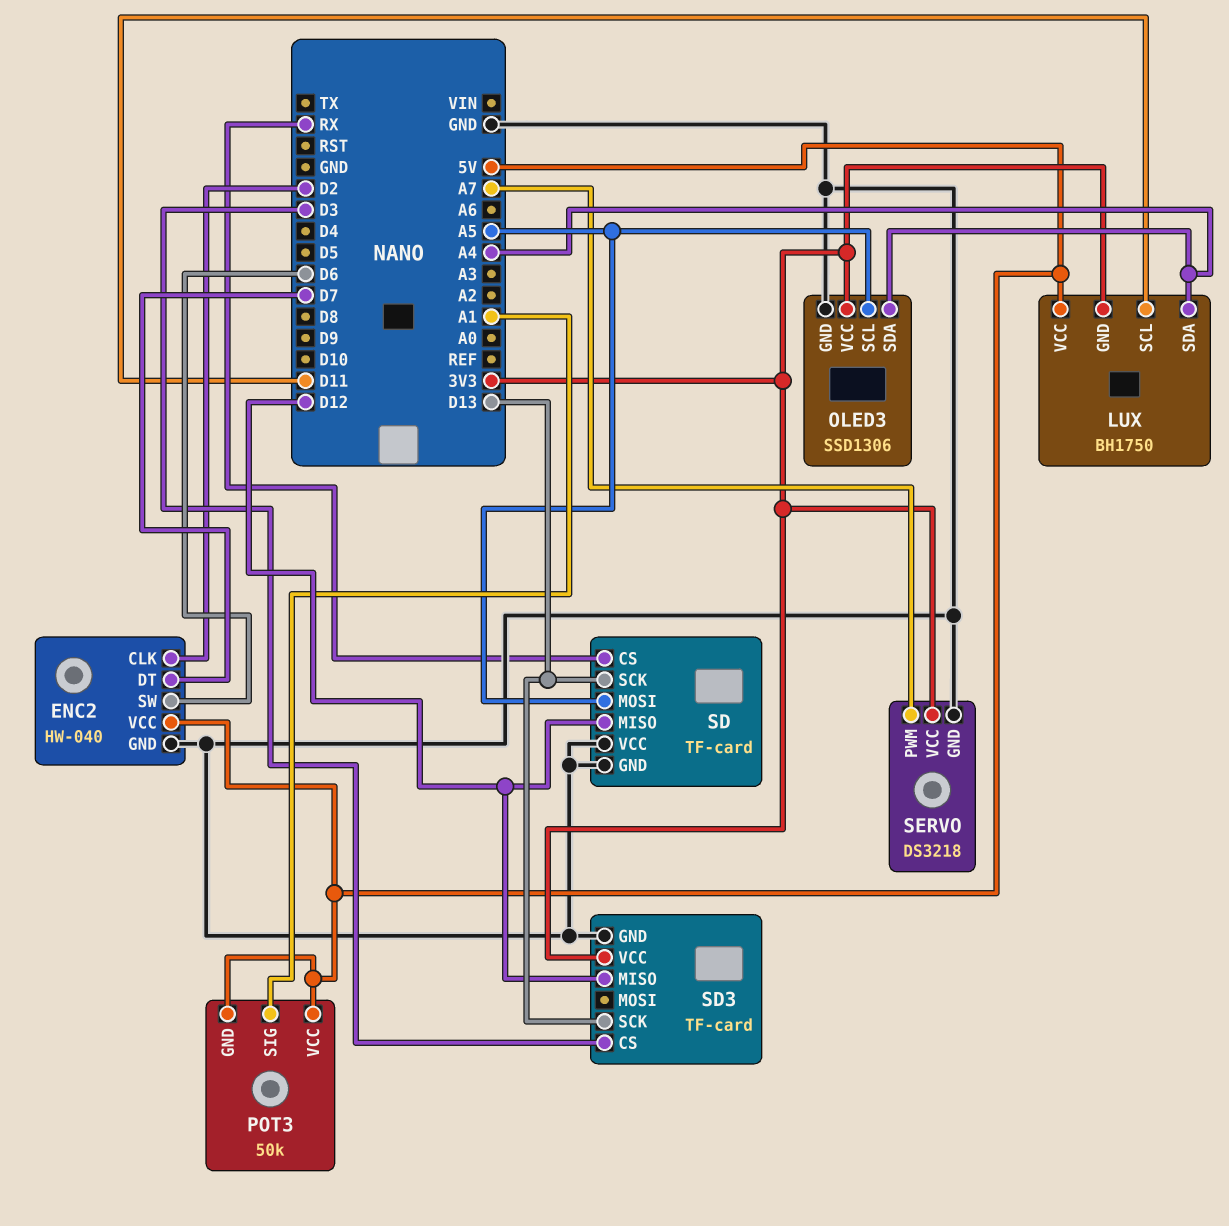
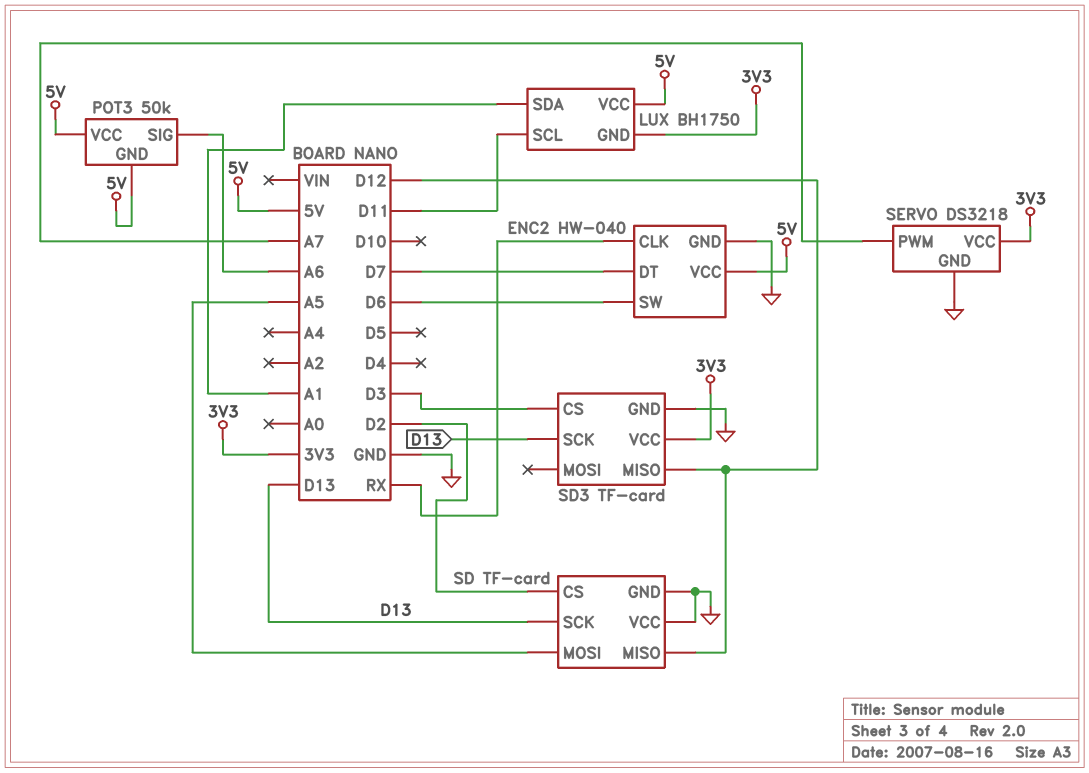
ENC2 pin CLK: D2 -> RX
LUX pin SDA: A4 -> A1
OLED3: SSD1306 -> none
OLED3 pin GND: GND -> none
OLED3 pin SCL: A5 -> none
OLED3 pin SDA: A4 -> none
OLED3 pin VCC: 3V3 -> none
POT3 pin SIG: A1 -> A6
SD pin CS: RX -> D2

